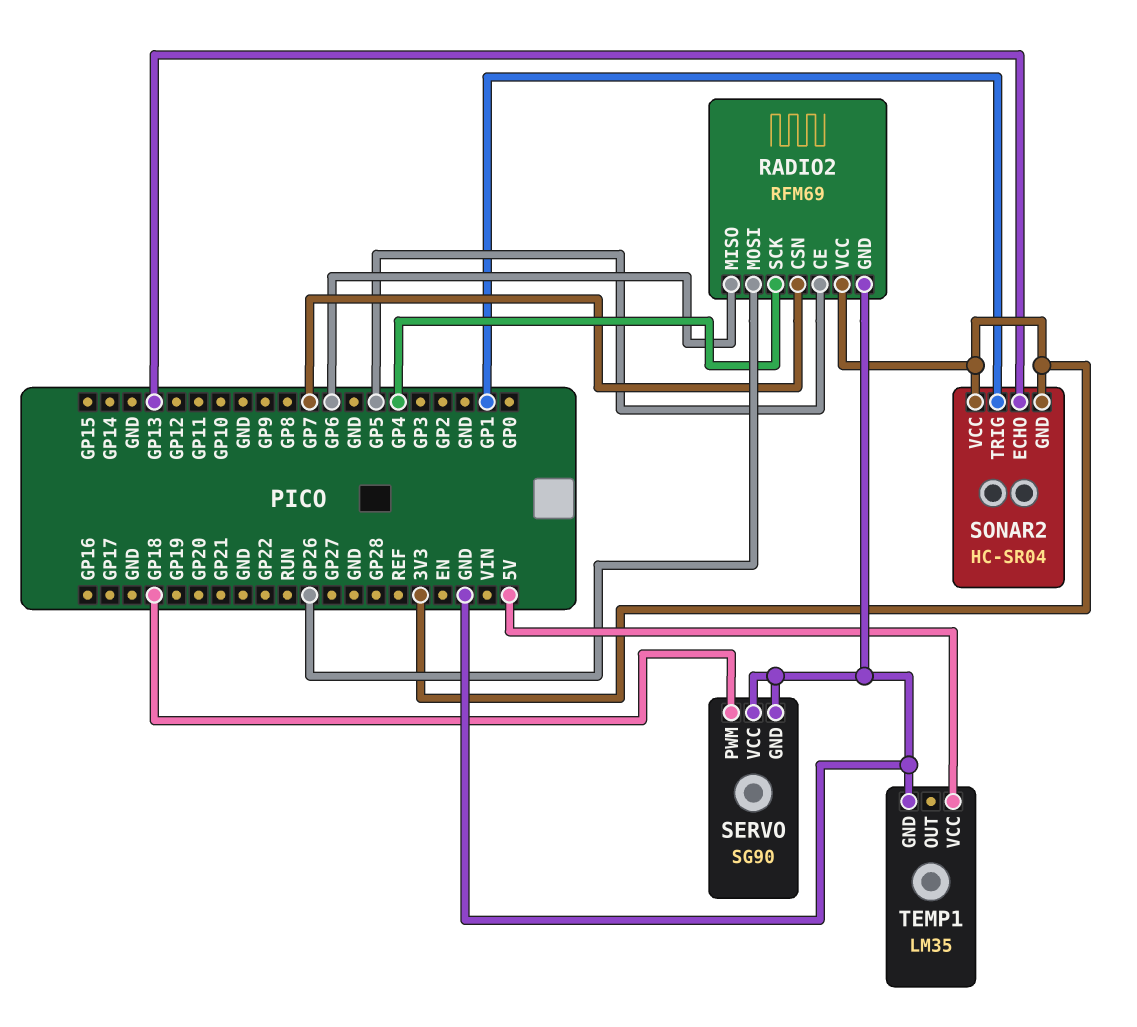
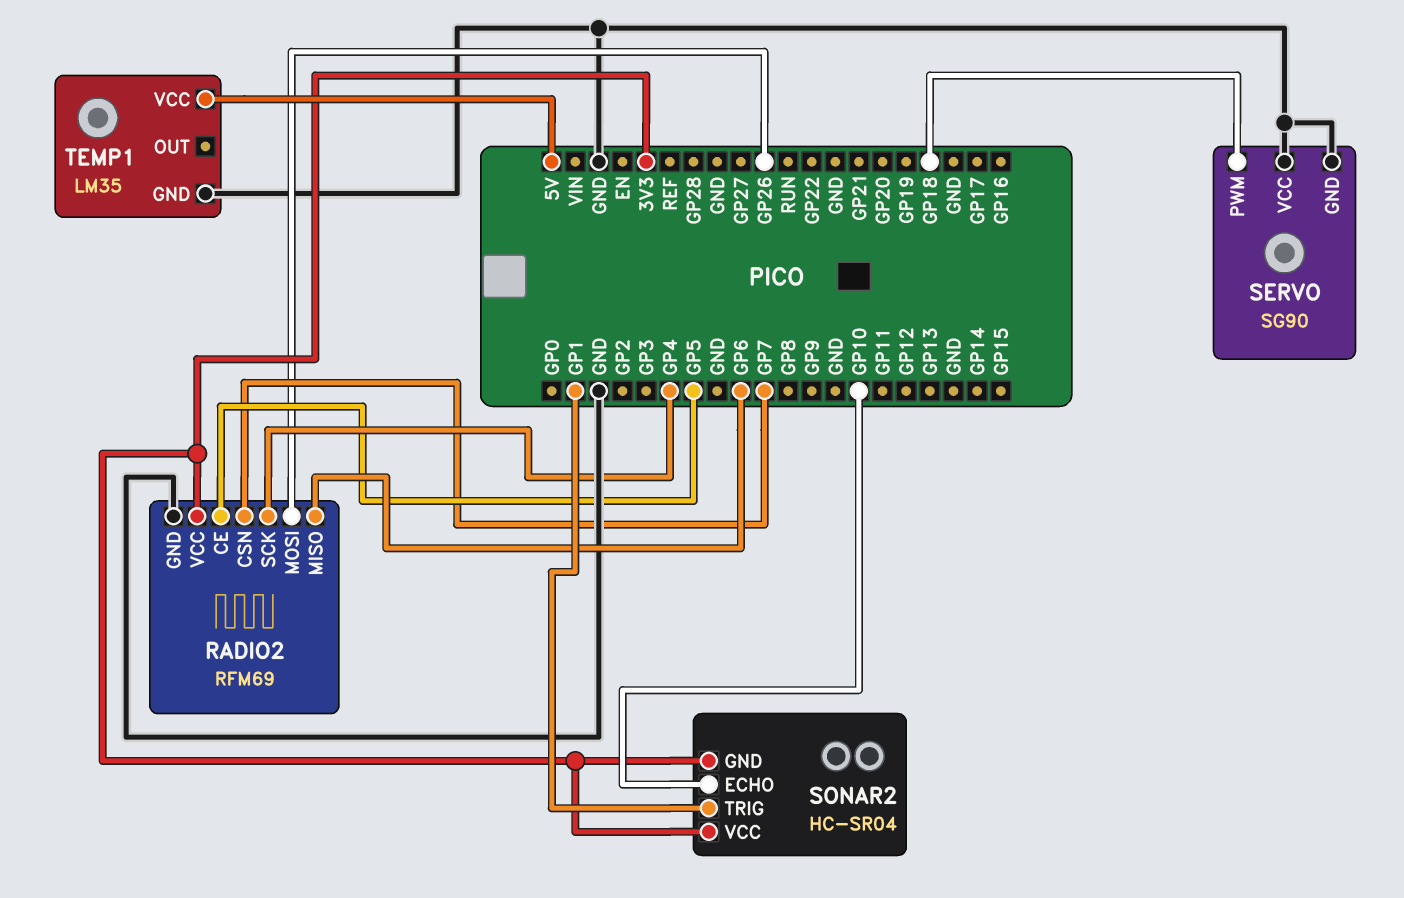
SONAR2 pin ECHO: GP13 -> GP10

